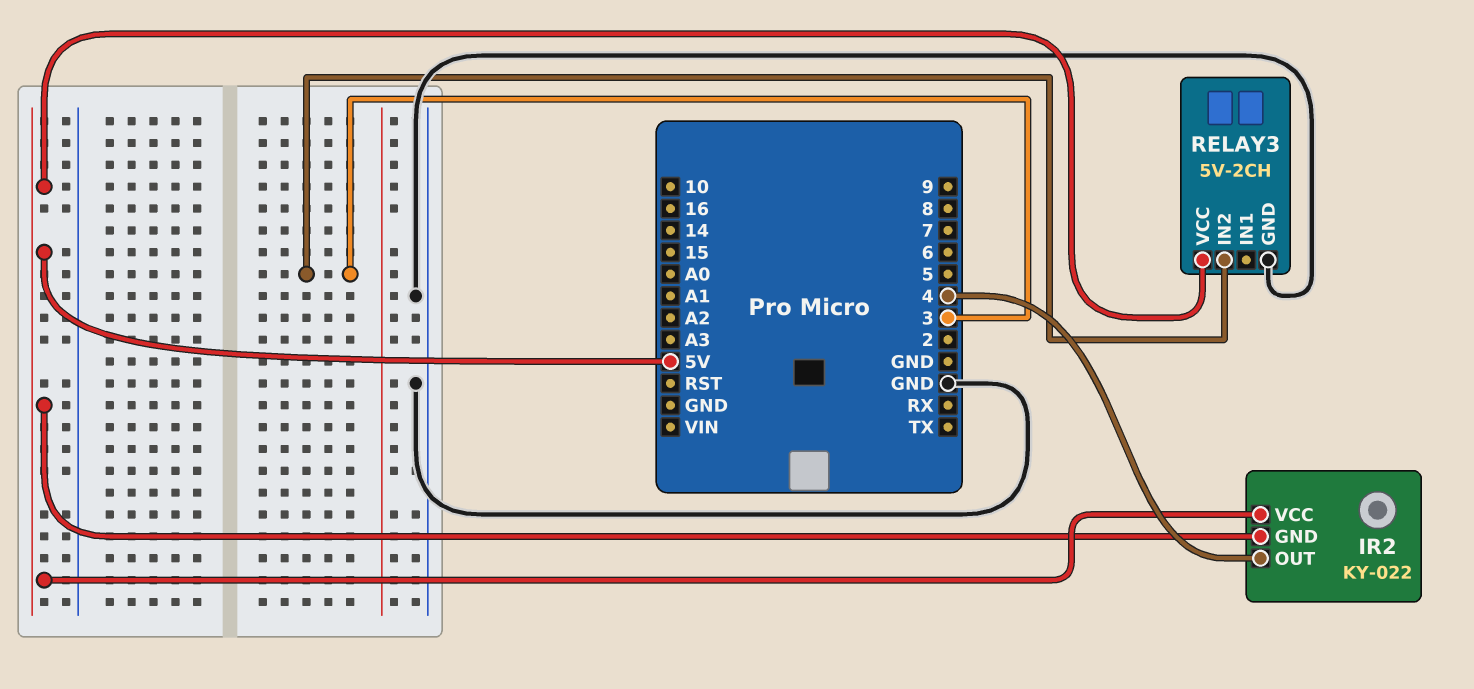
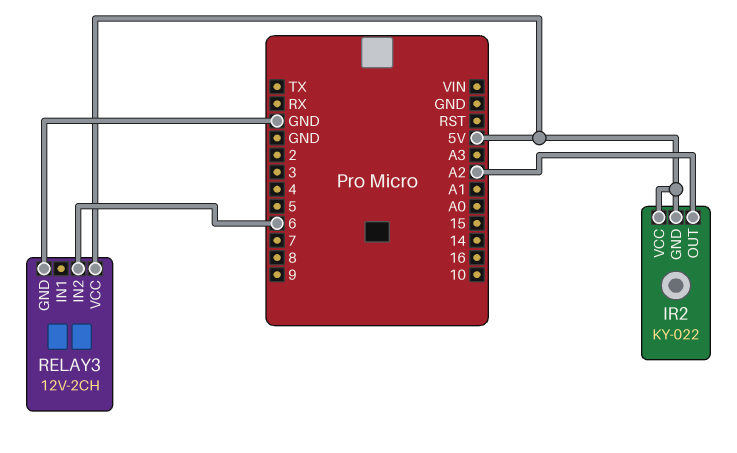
IR2 pin OUT: 4 -> A2
RELAY3: 5V-2CH -> 12V-2CH
RELAY3 pin IN2: 3 -> 6

